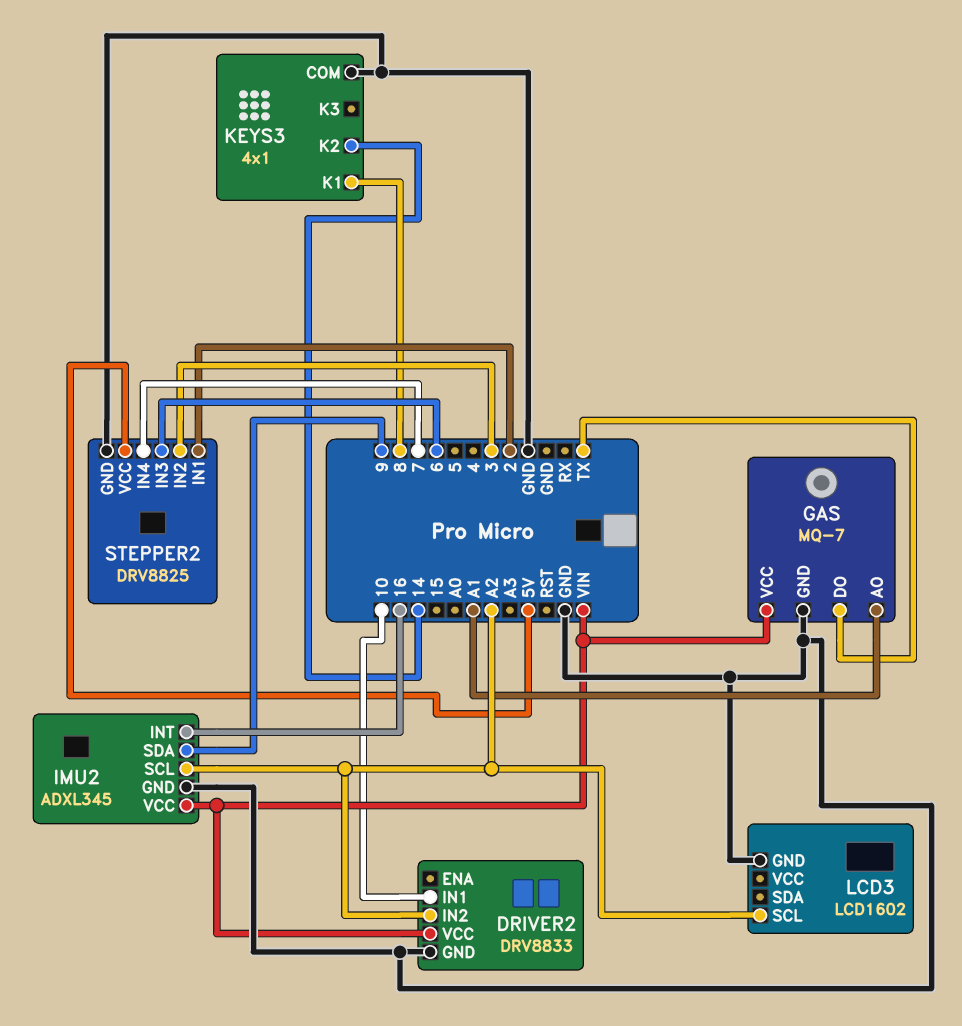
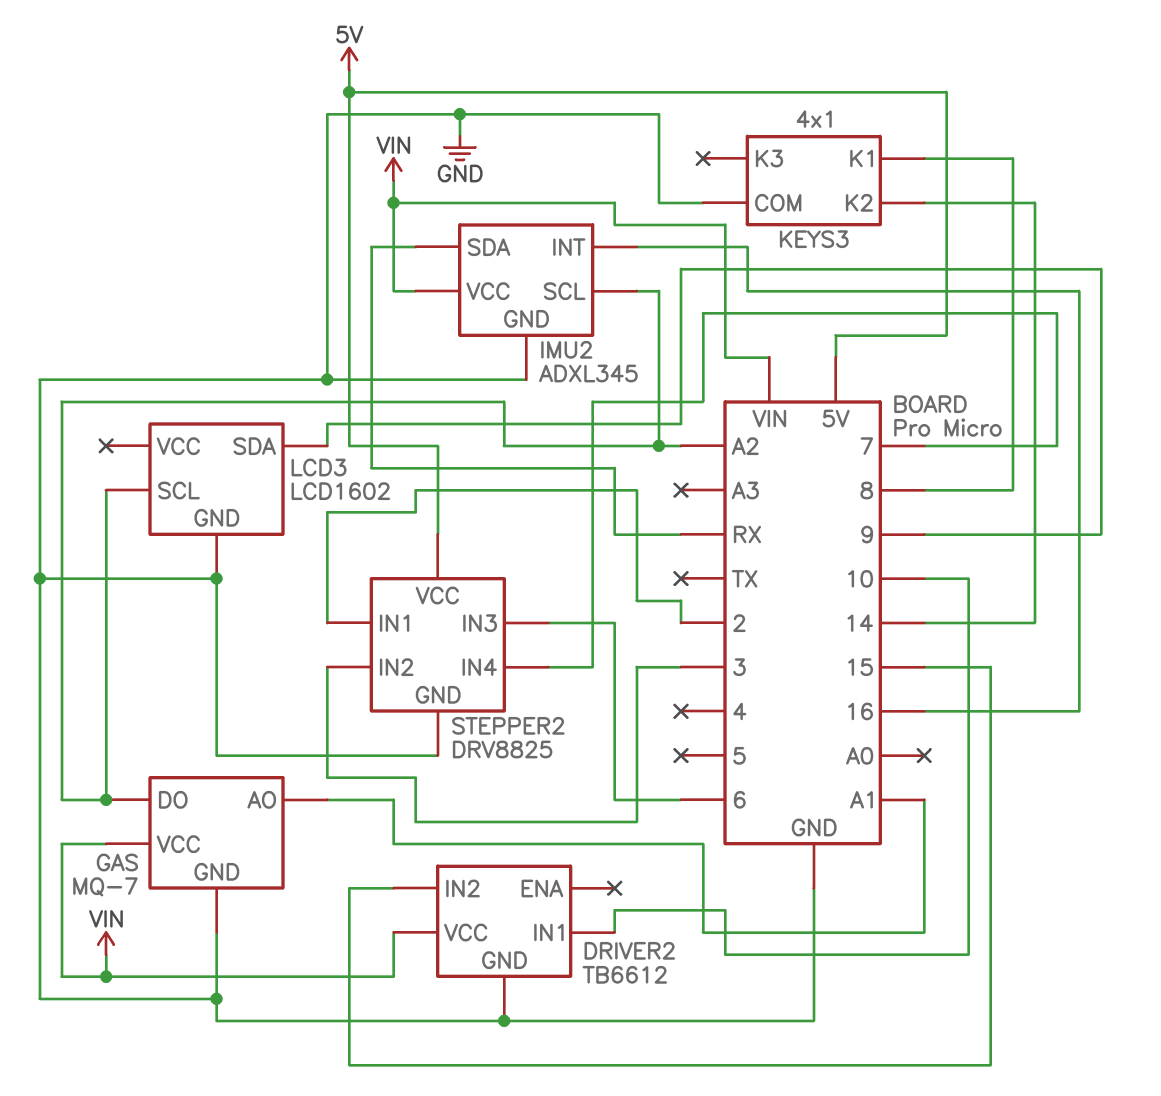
DRIVER2: DRV8833 -> TB6612
DRIVER2 pin IN2: A2 -> 15
GAS pin DO: TX -> A2
IMU2 pin SDA: 9 -> RX
LCD3 pin SDA: none -> 9

